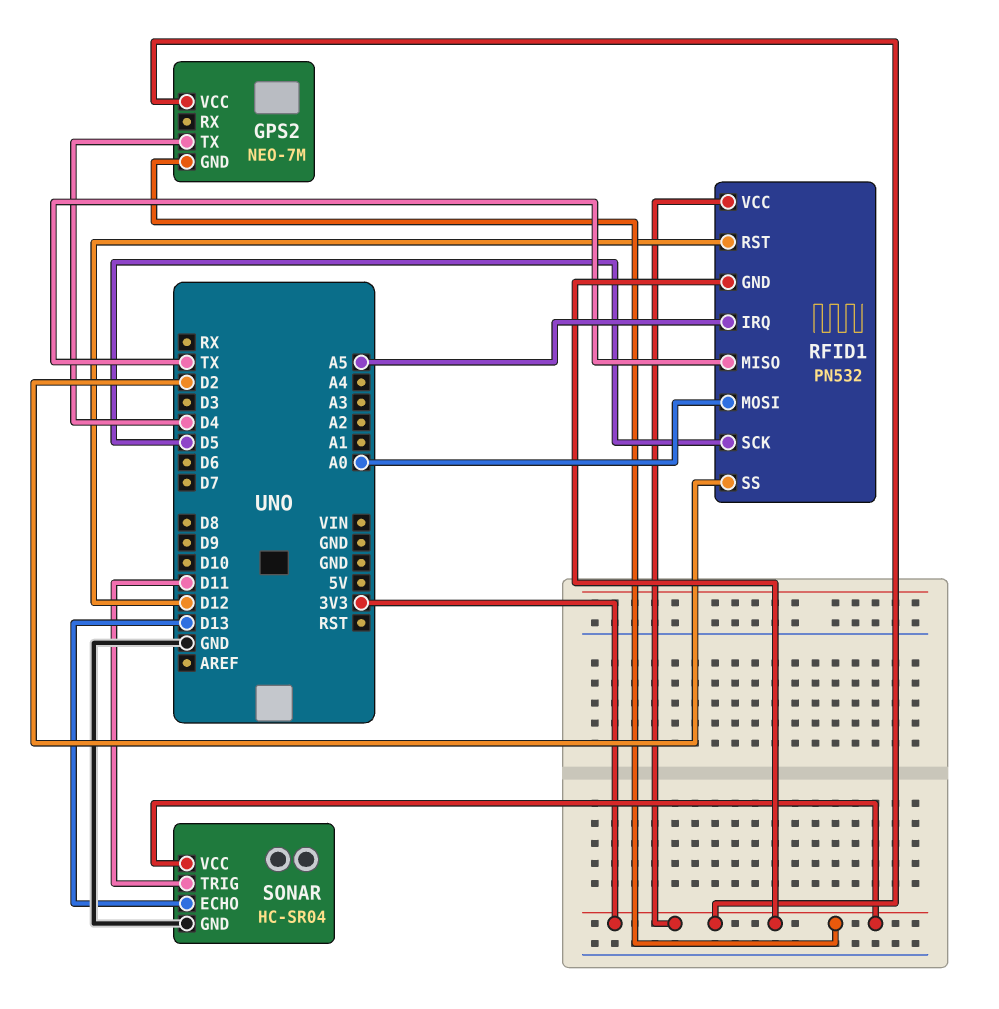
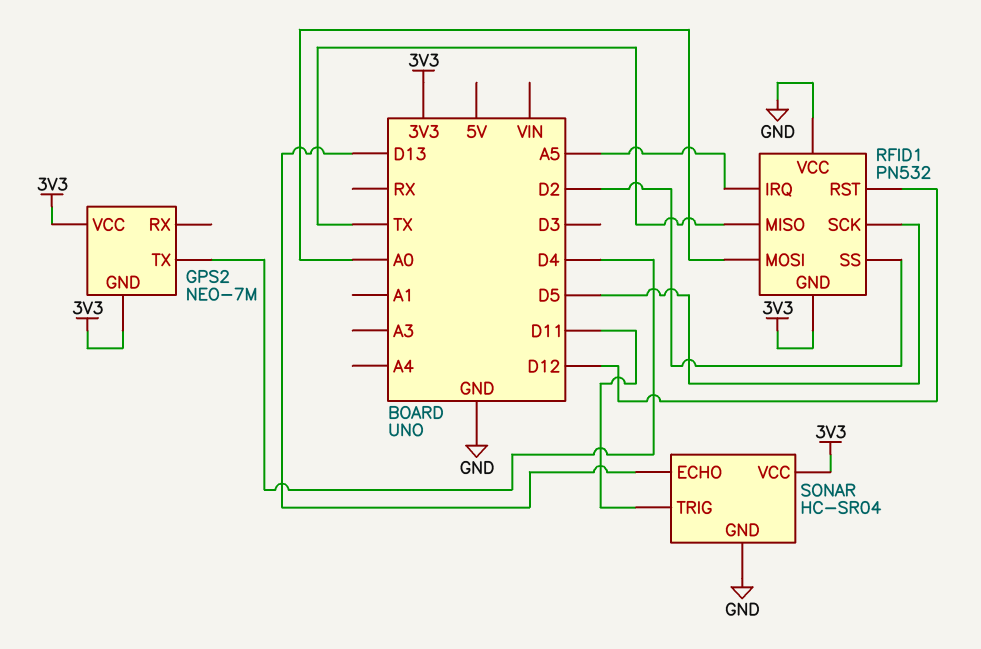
RFID1 pin VCC: 3V3 -> GND

